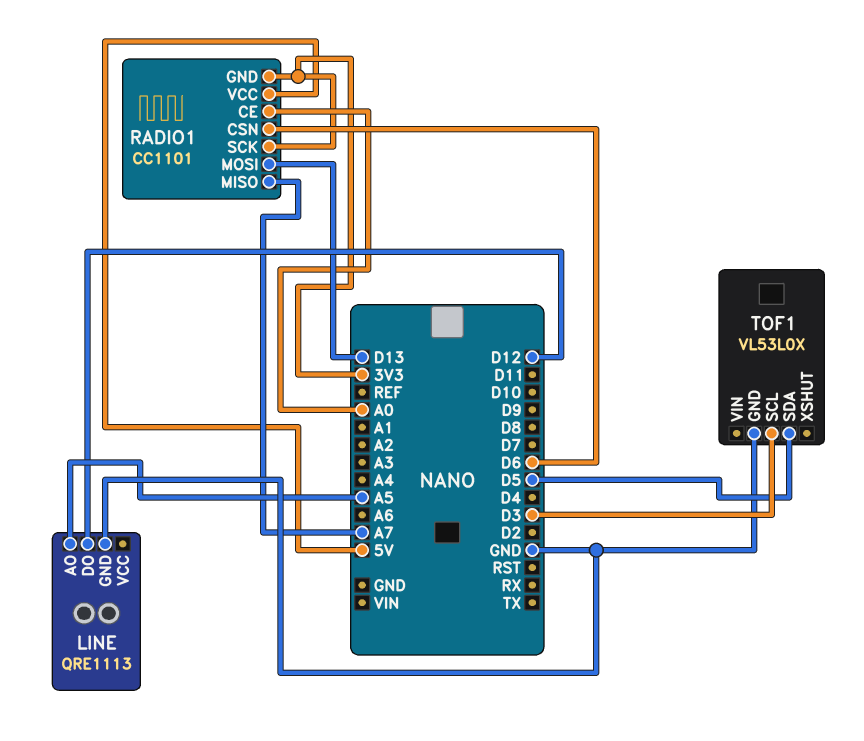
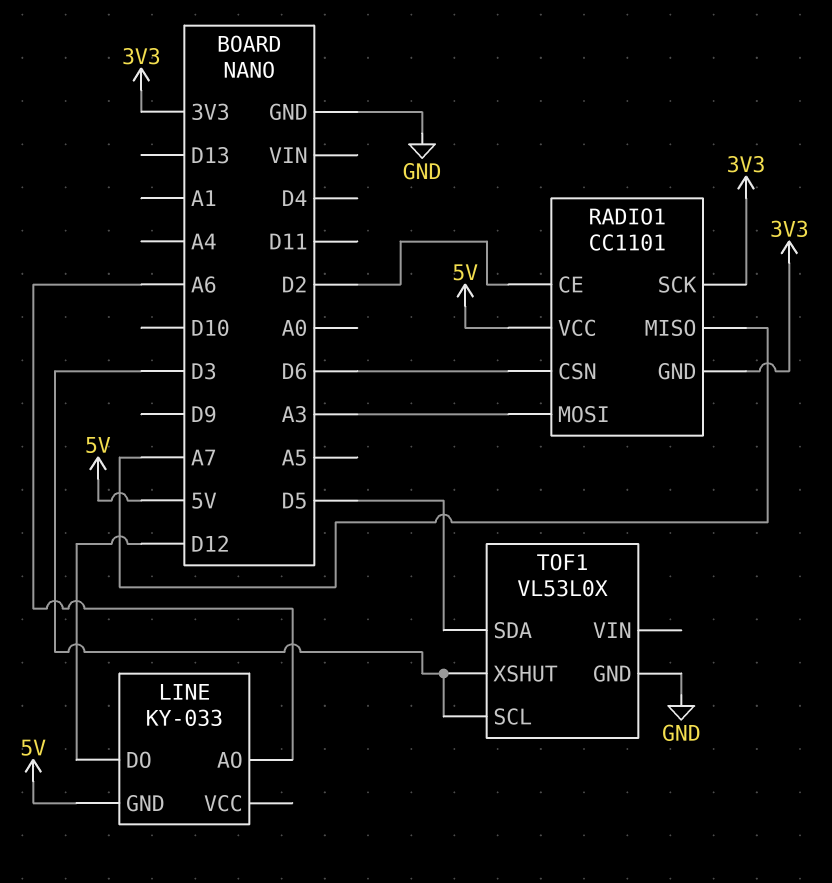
LINE: QRE1113 -> KY-033
LINE pin AO: A5 -> A6
LINE pin GND: GND -> 5V
RADIO1 pin CE: A0 -> D2
RADIO1 pin MOSI: D13 -> A3
TOF1 pin XSHUT: none -> D3

